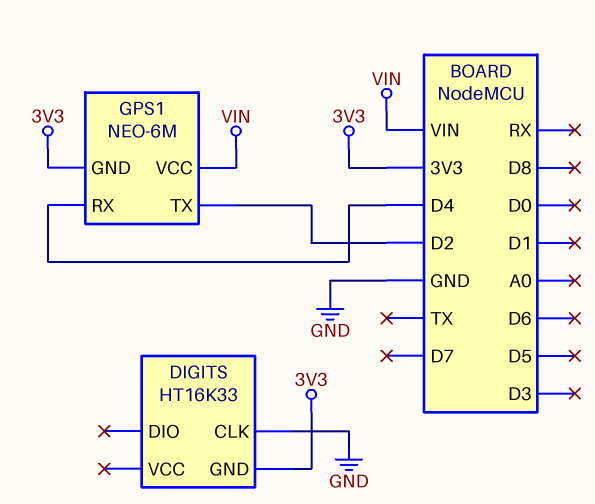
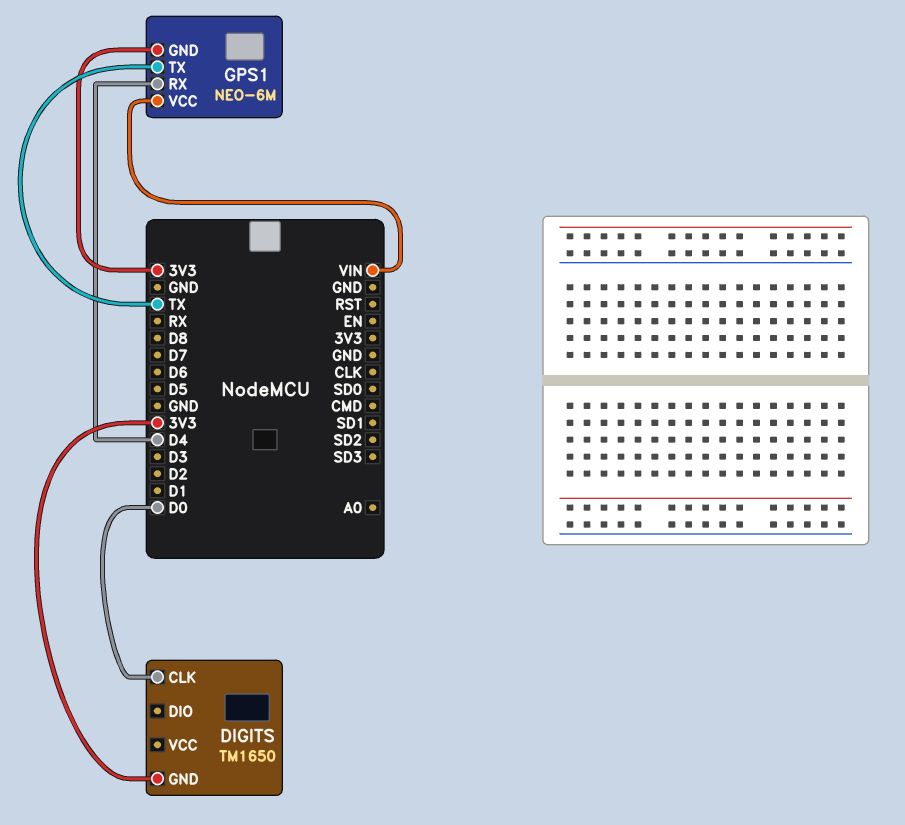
DIGITS: HT16K33 -> TM1650
DIGITS pin CLK: GND -> D0
GPS1 pin TX: D2 -> TX

